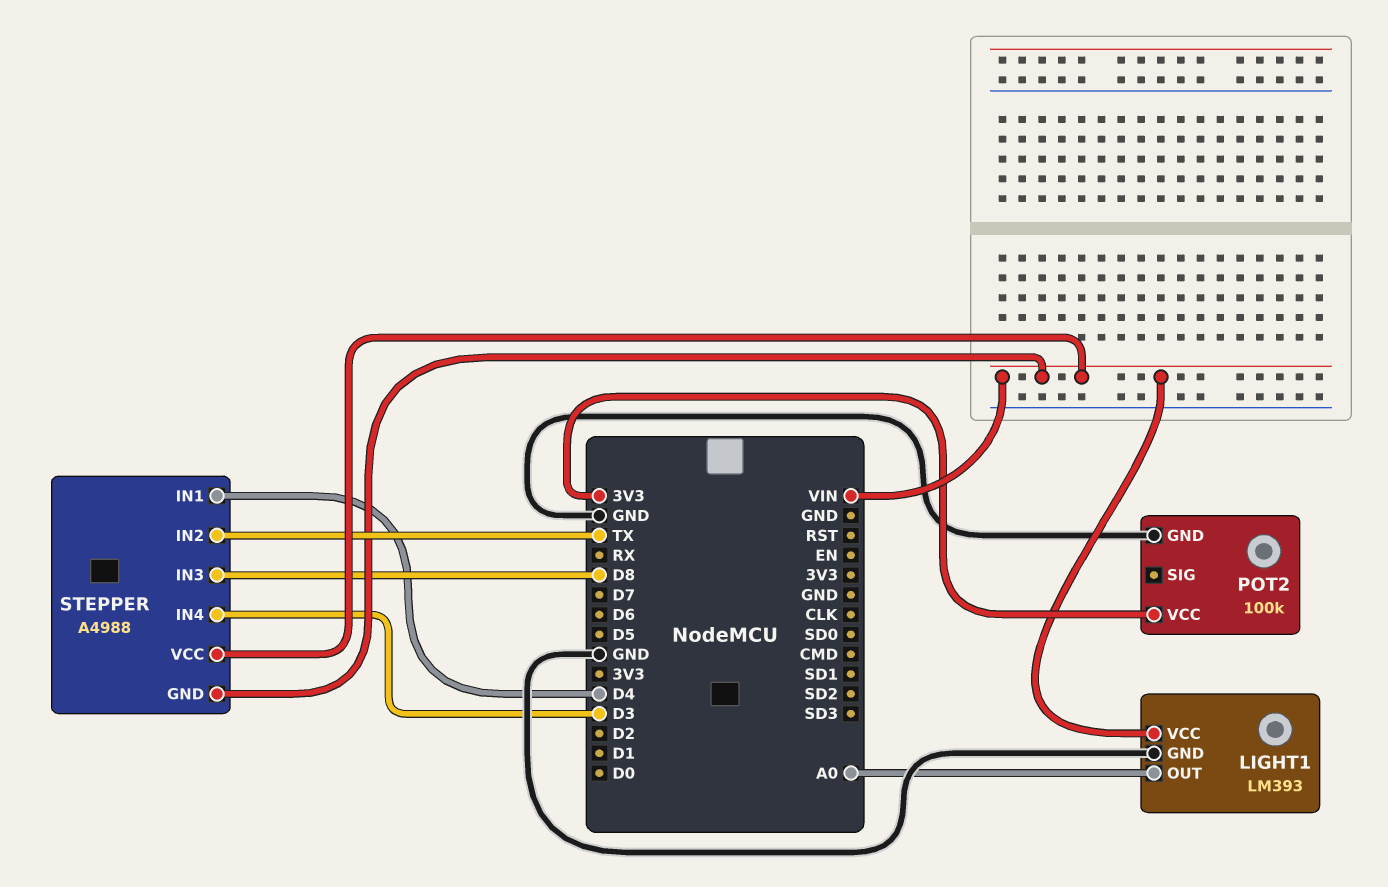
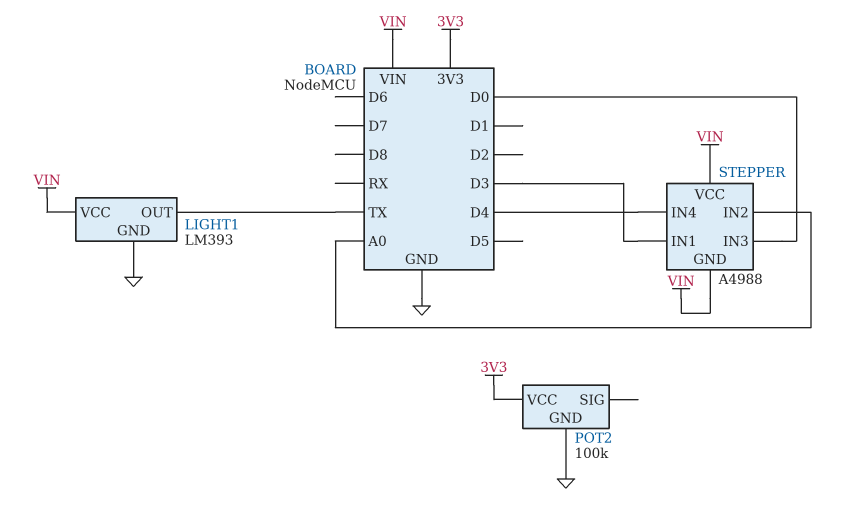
LIGHT1 pin OUT: A0 -> TX
STEPPER pin IN1: D4 -> D3
STEPPER pin IN2: TX -> A0
STEPPER pin IN3: D8 -> D0
STEPPER pin IN4: D3 -> D4

